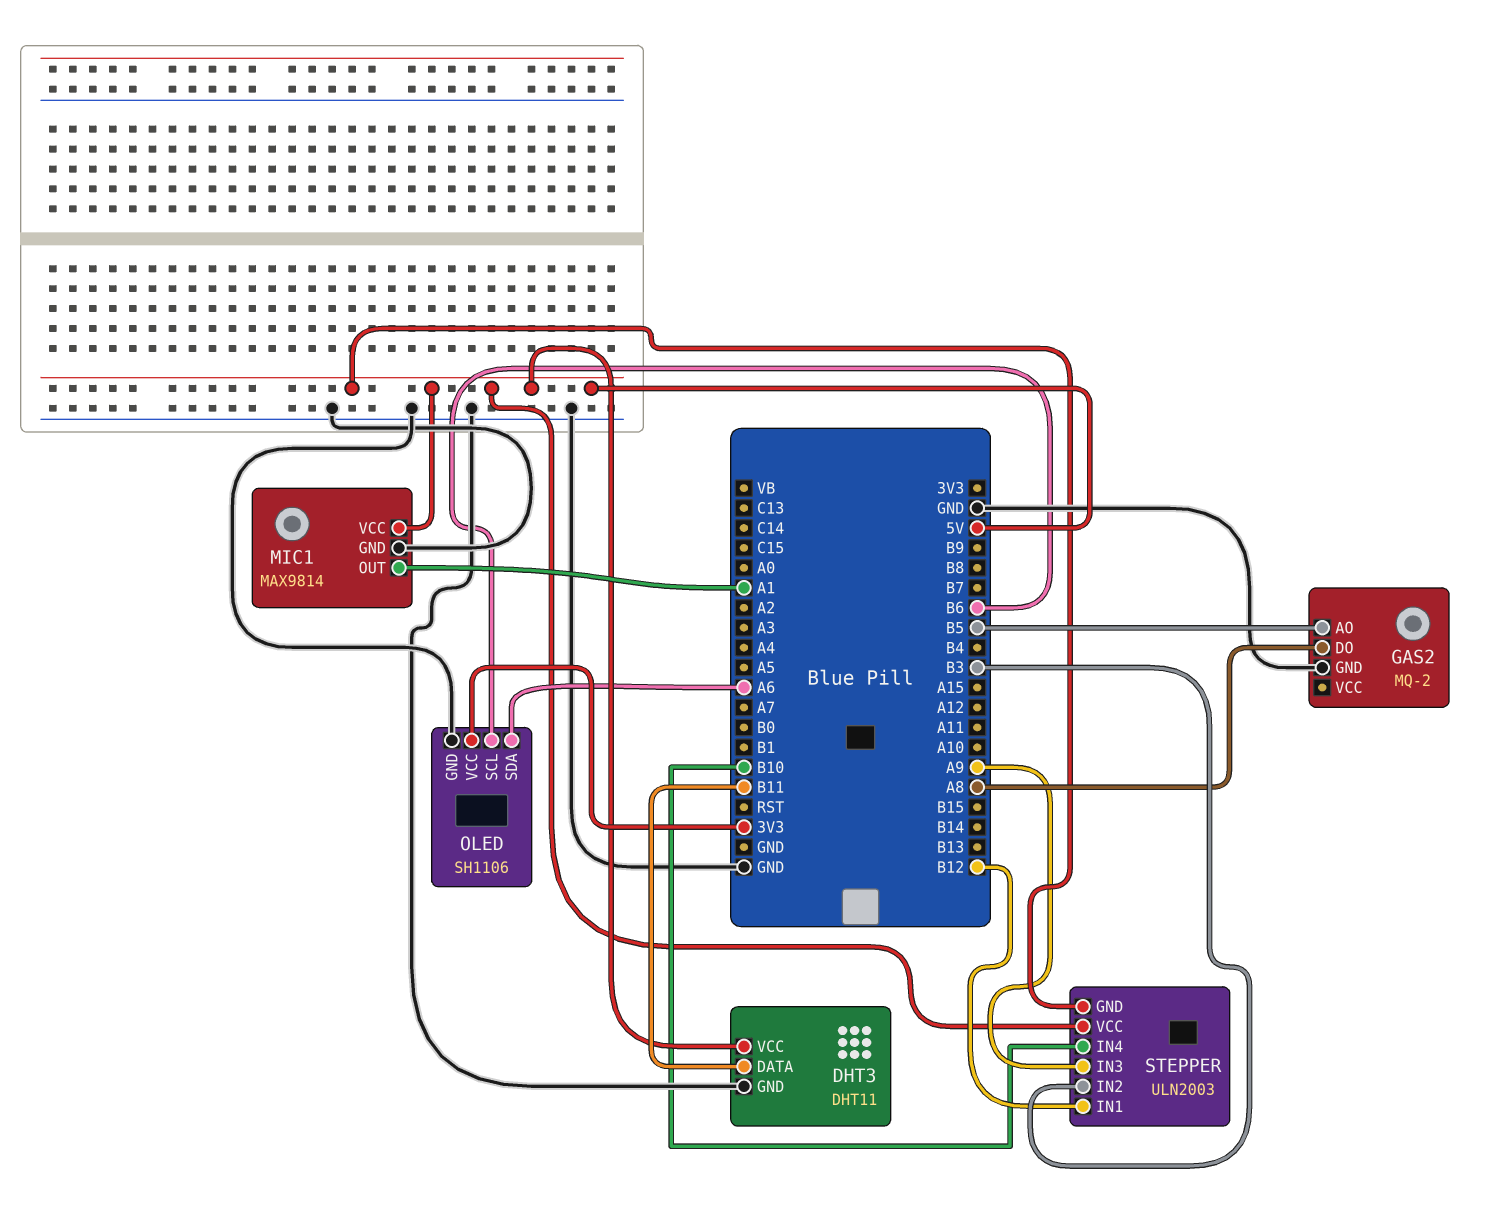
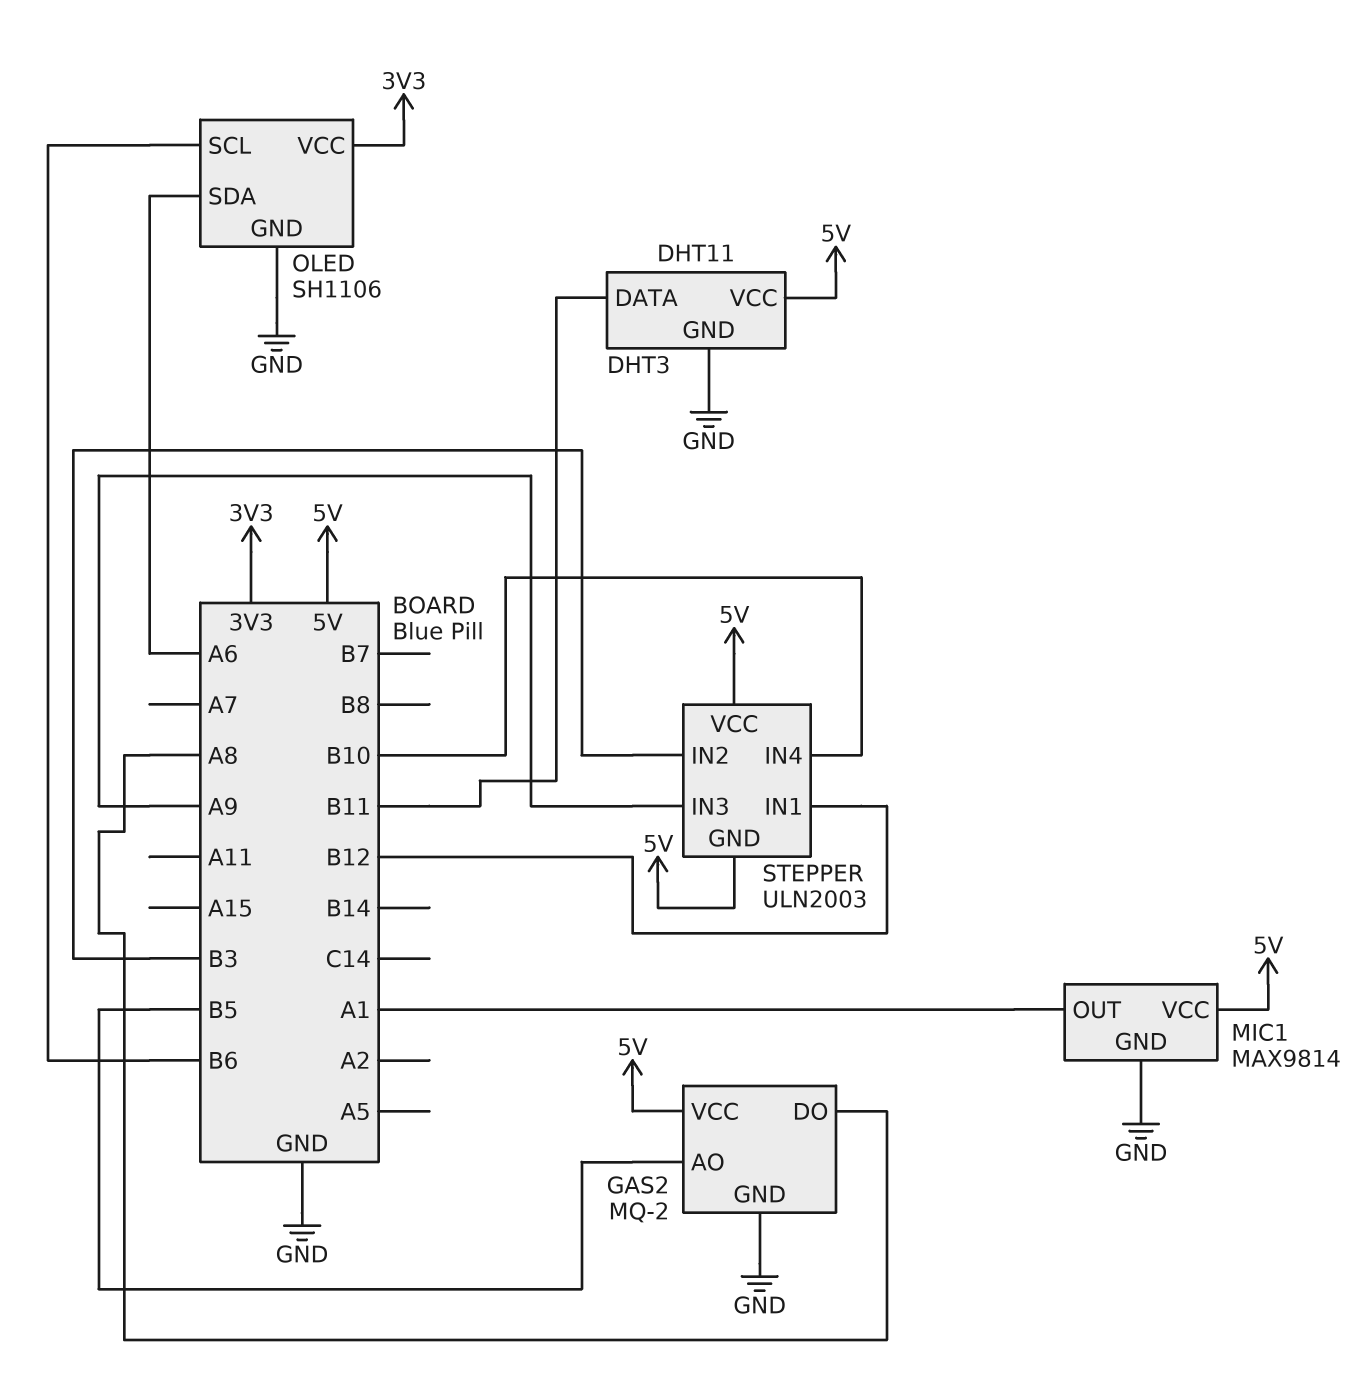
GAS2 pin VCC: none -> 5V

